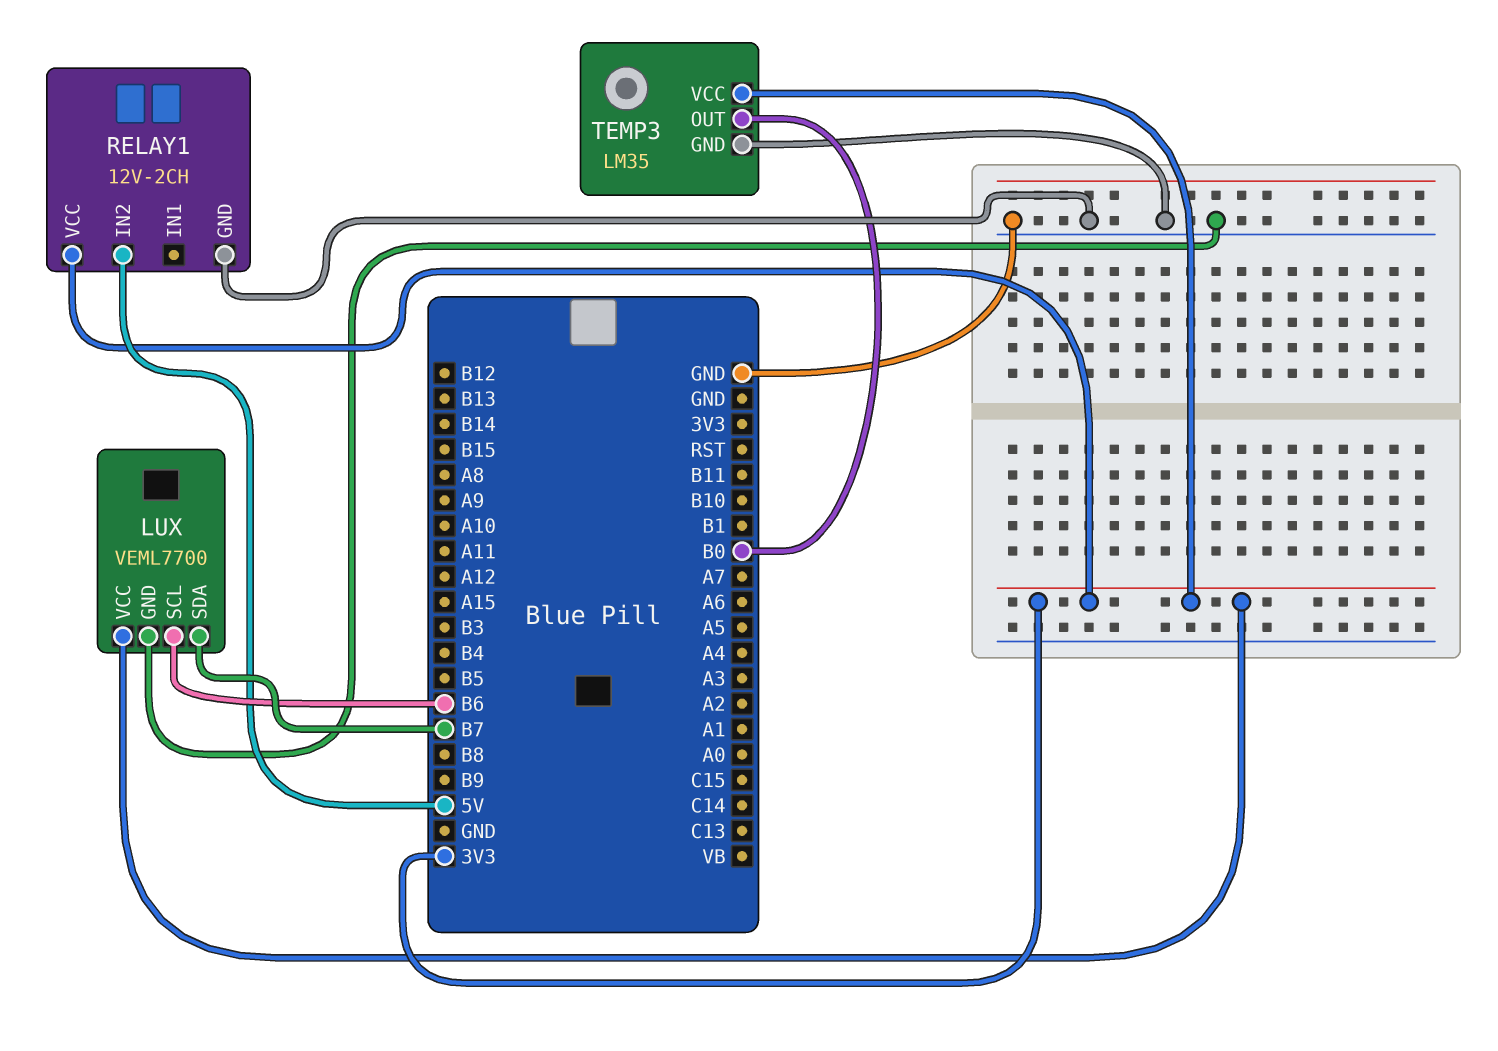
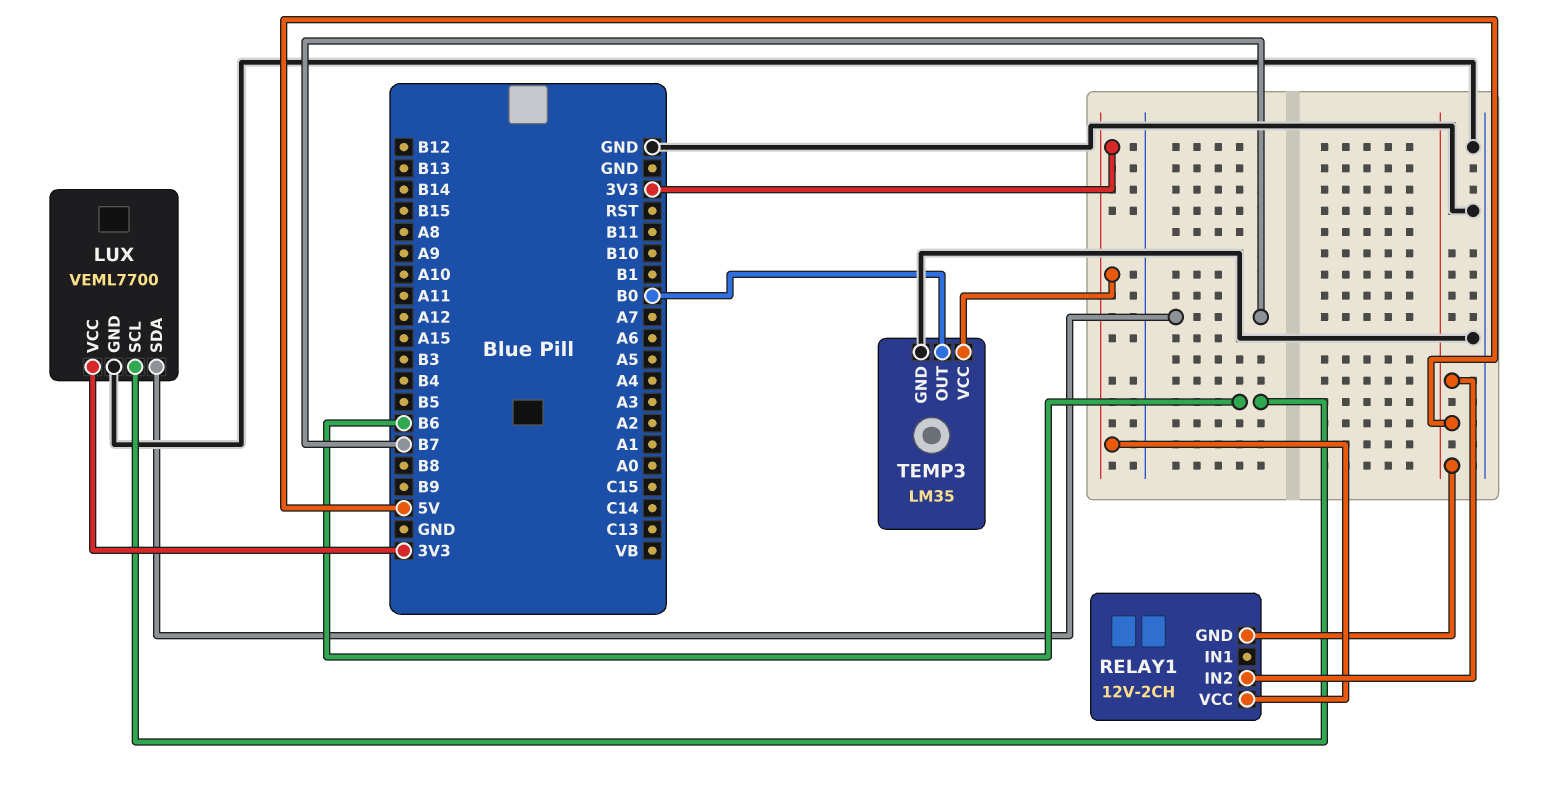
RELAY1 pin GND: GND -> 5V

